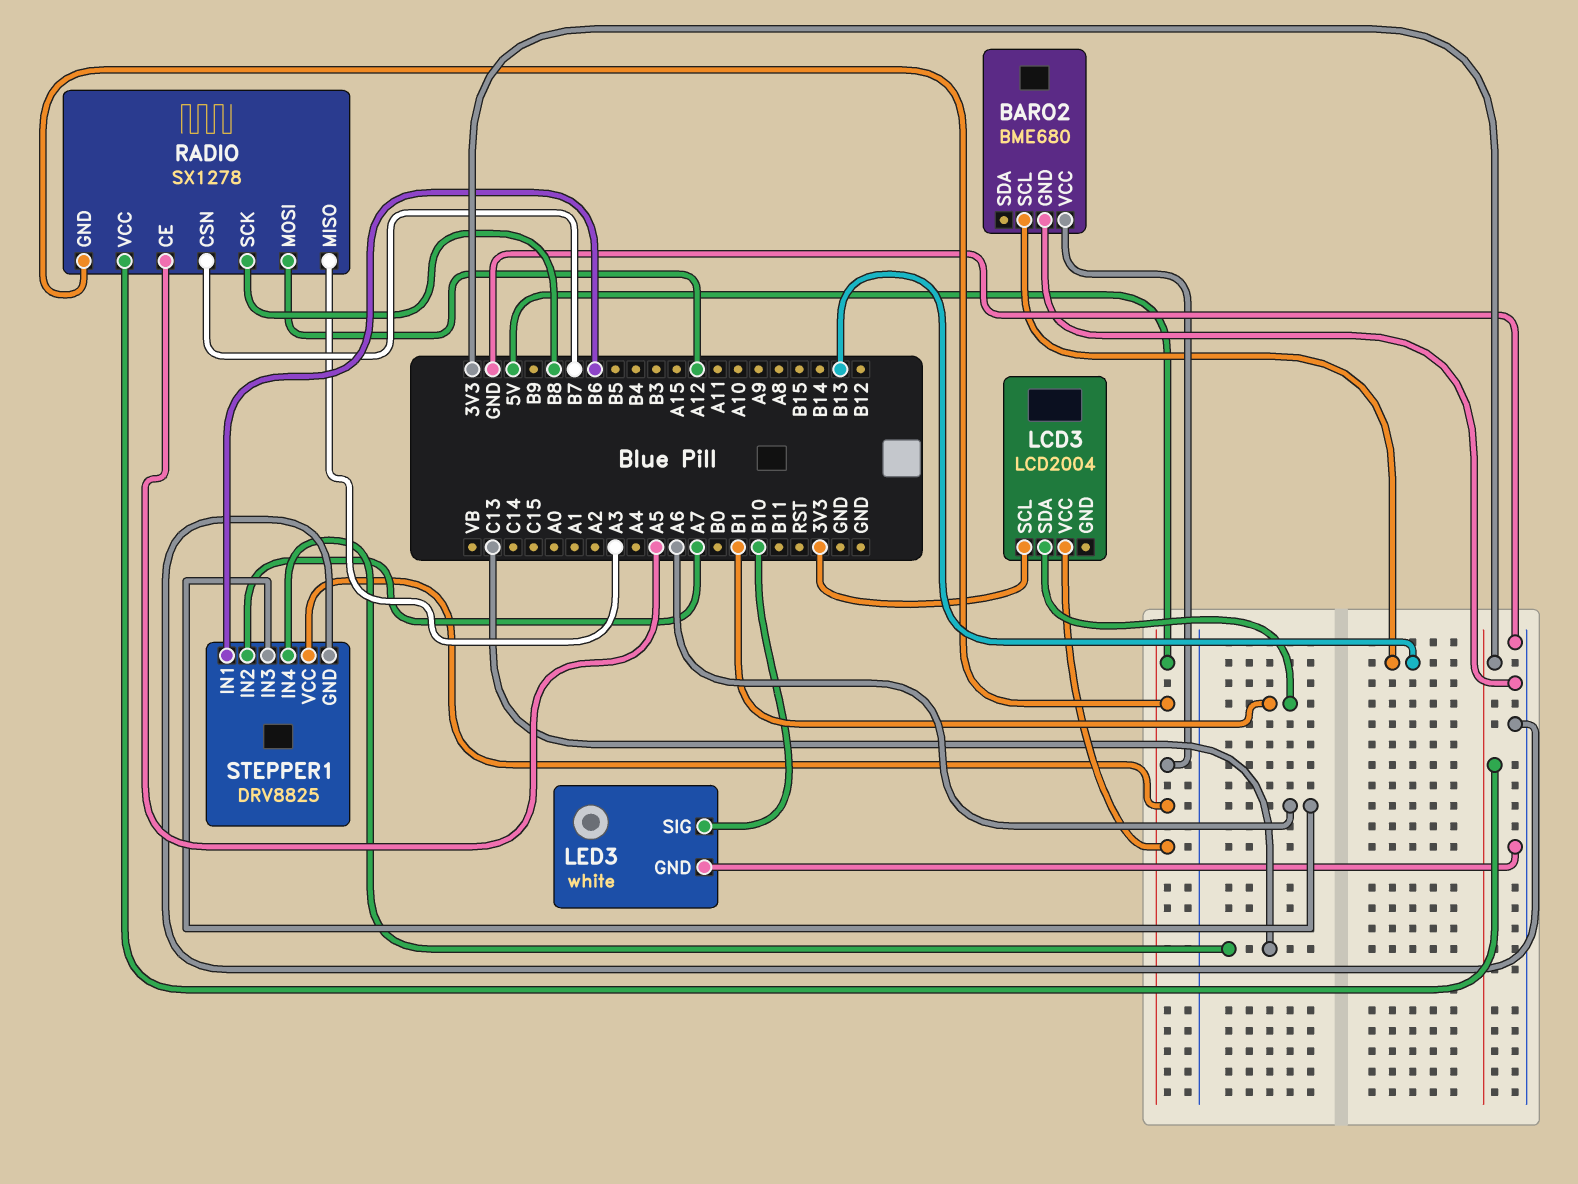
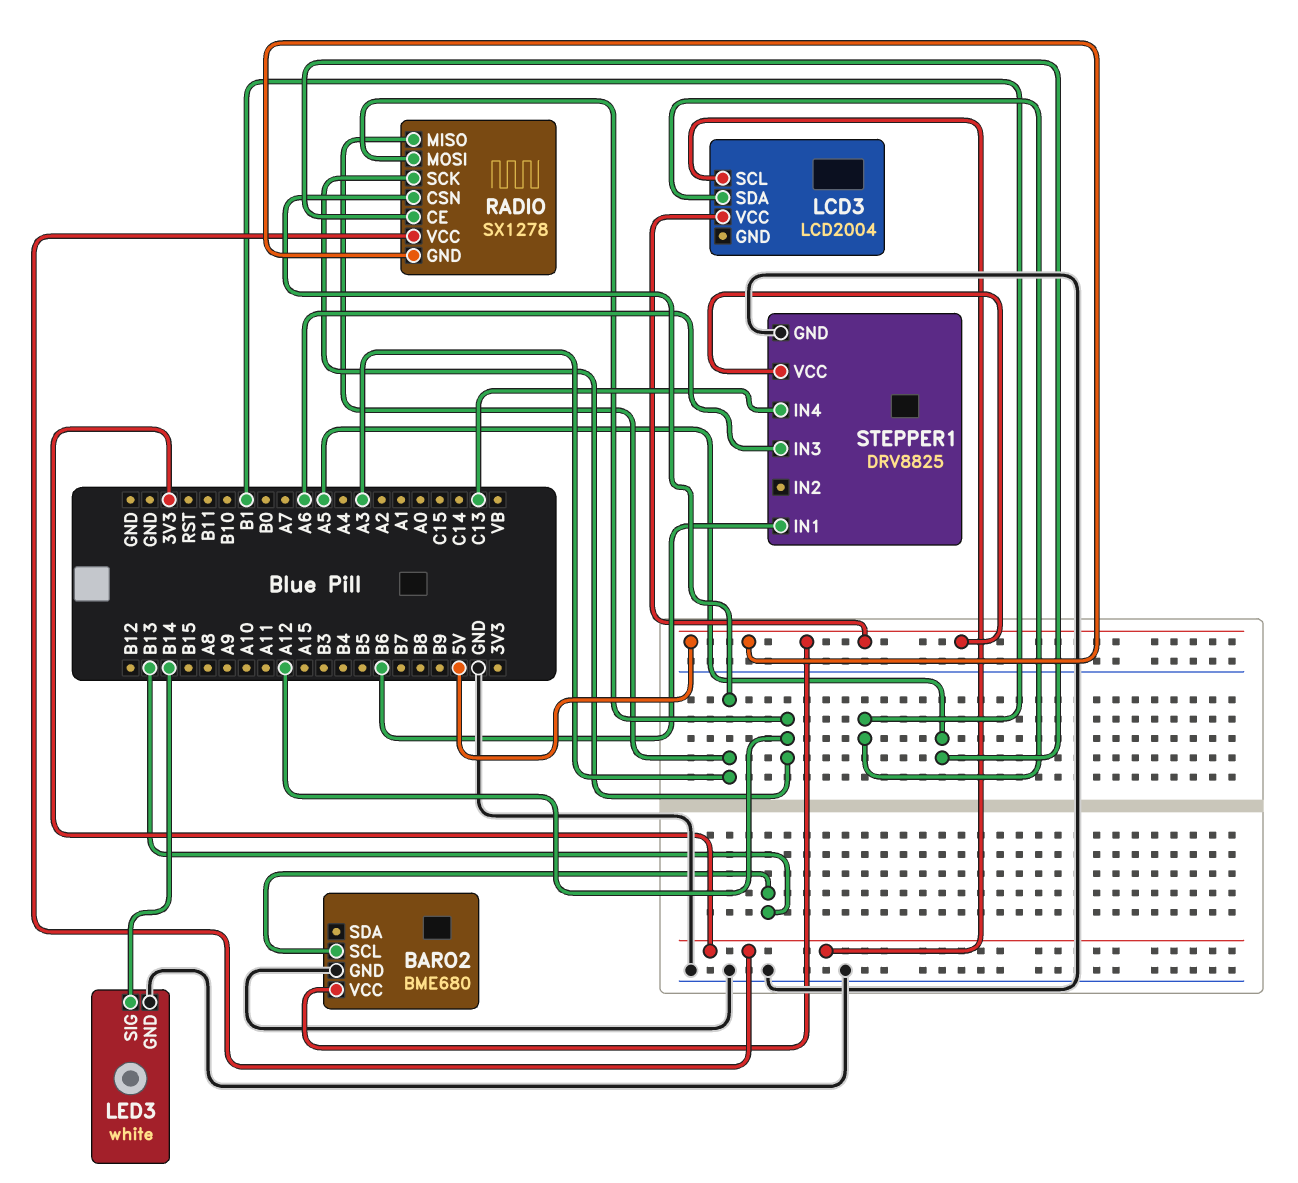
LED3 pin SIG: B10 -> B14
RADIO pin CSN: B7 -> A3
RADIO pin SCK: B8 -> A12
STEPPER1 pin IN2: A7 -> none

